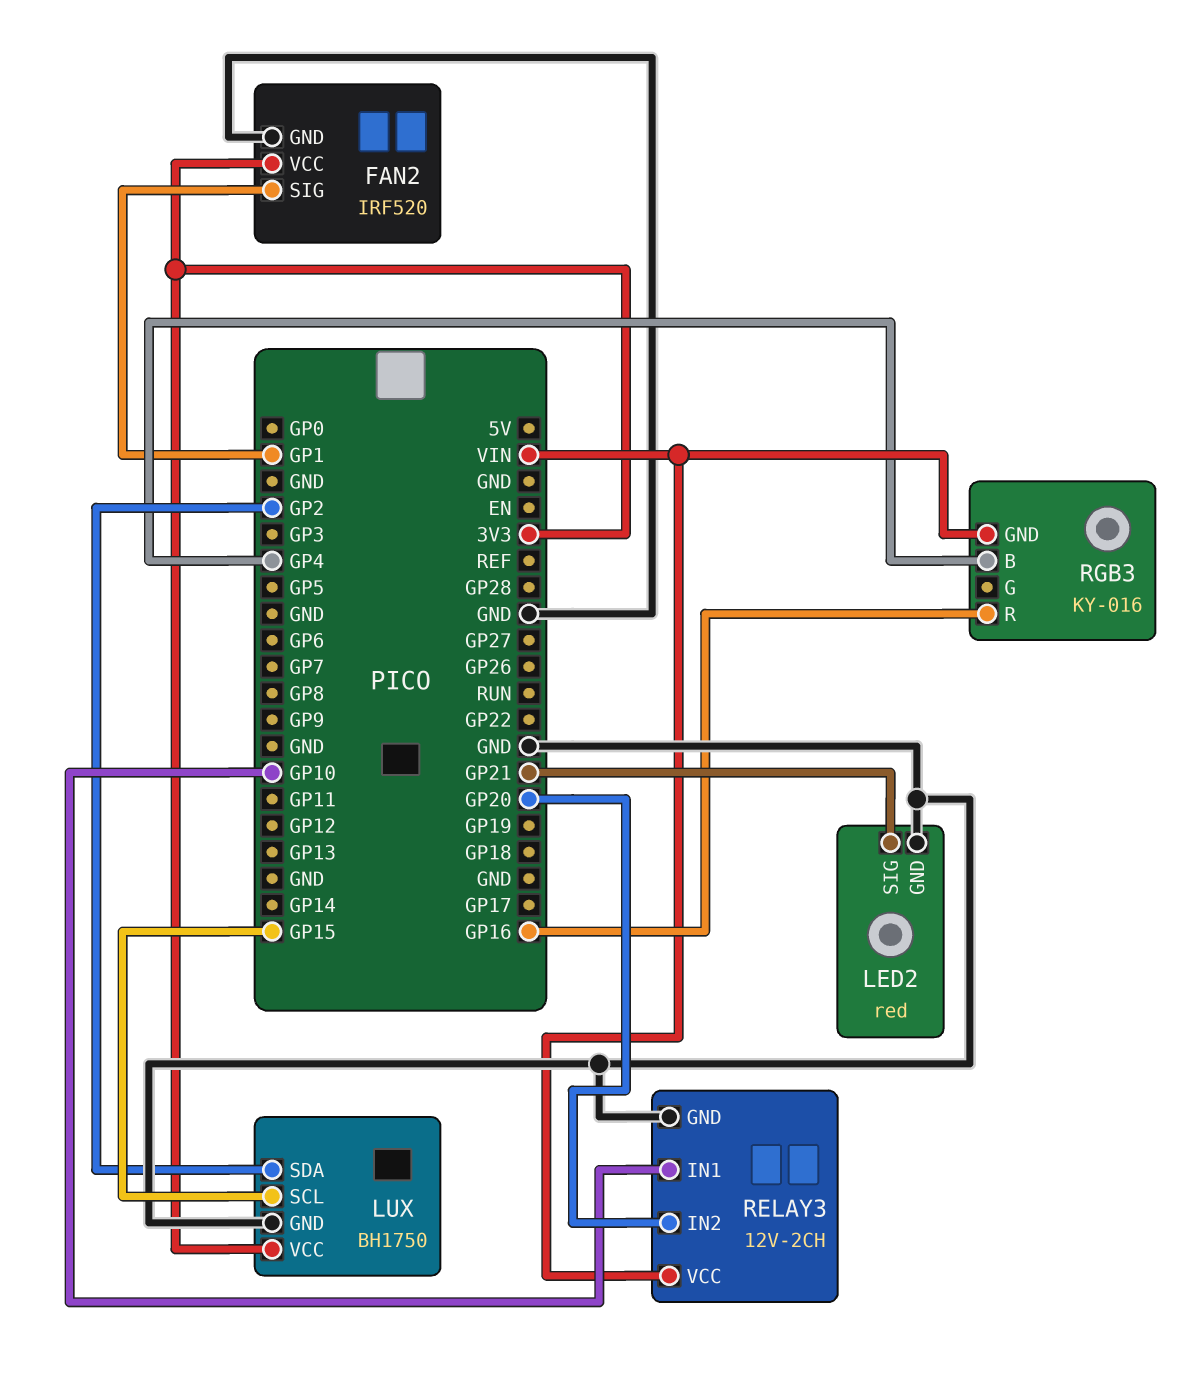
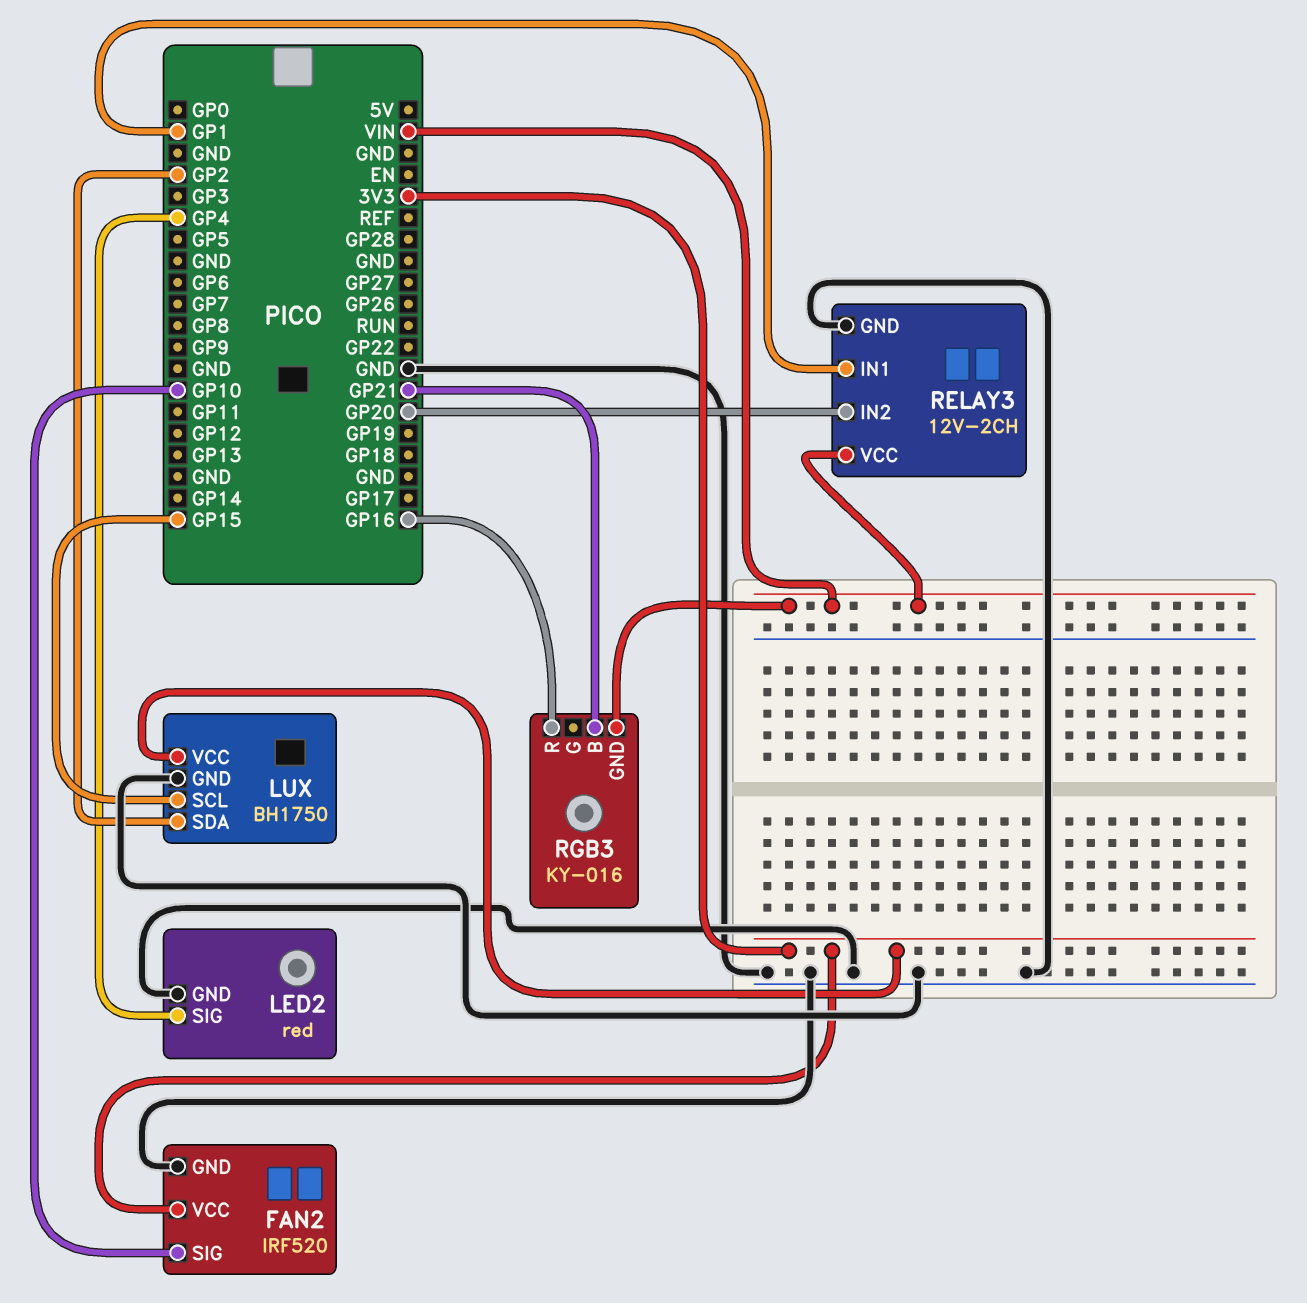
FAN2 pin SIG: GP1 -> GP10
LED2 pin SIG: GP21 -> GP4
RELAY3 pin IN1: GP10 -> GP1
RGB3 pin B: GP4 -> GP21

